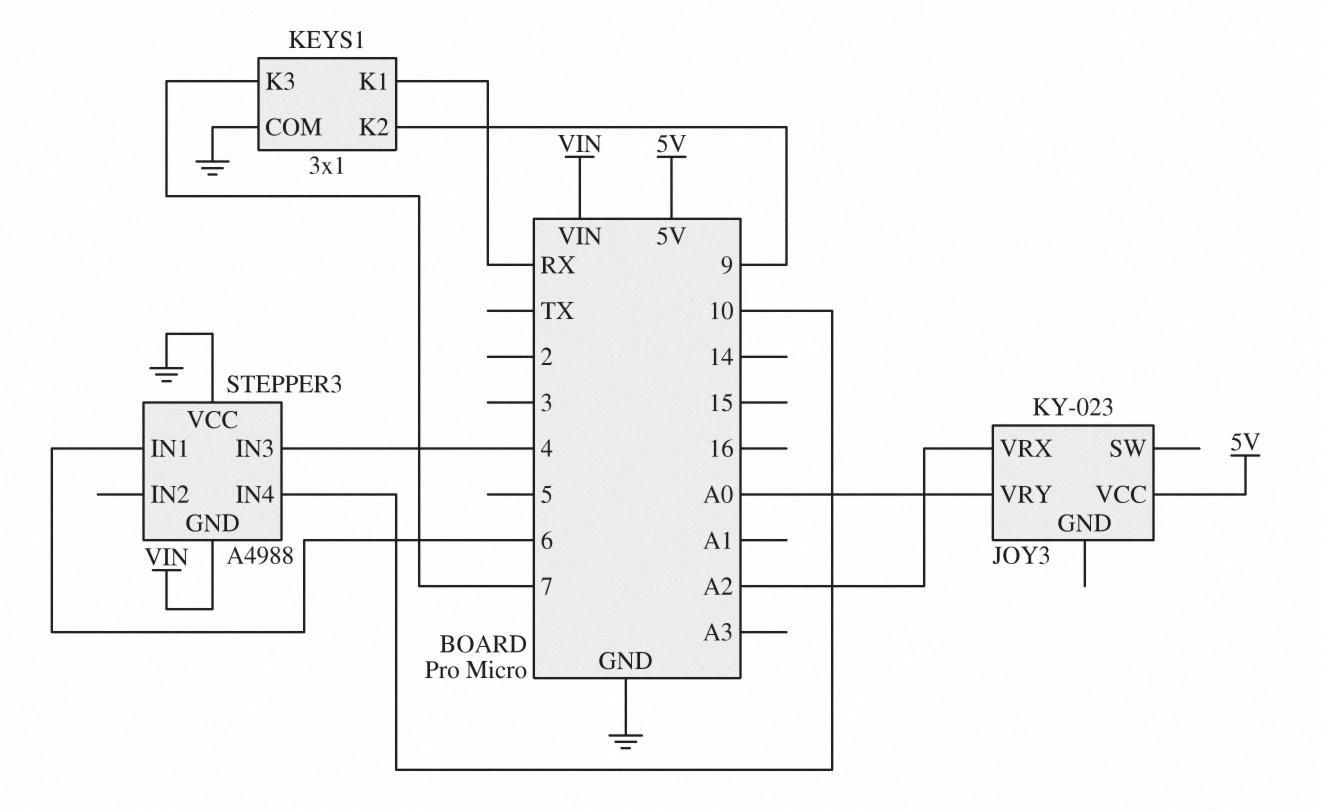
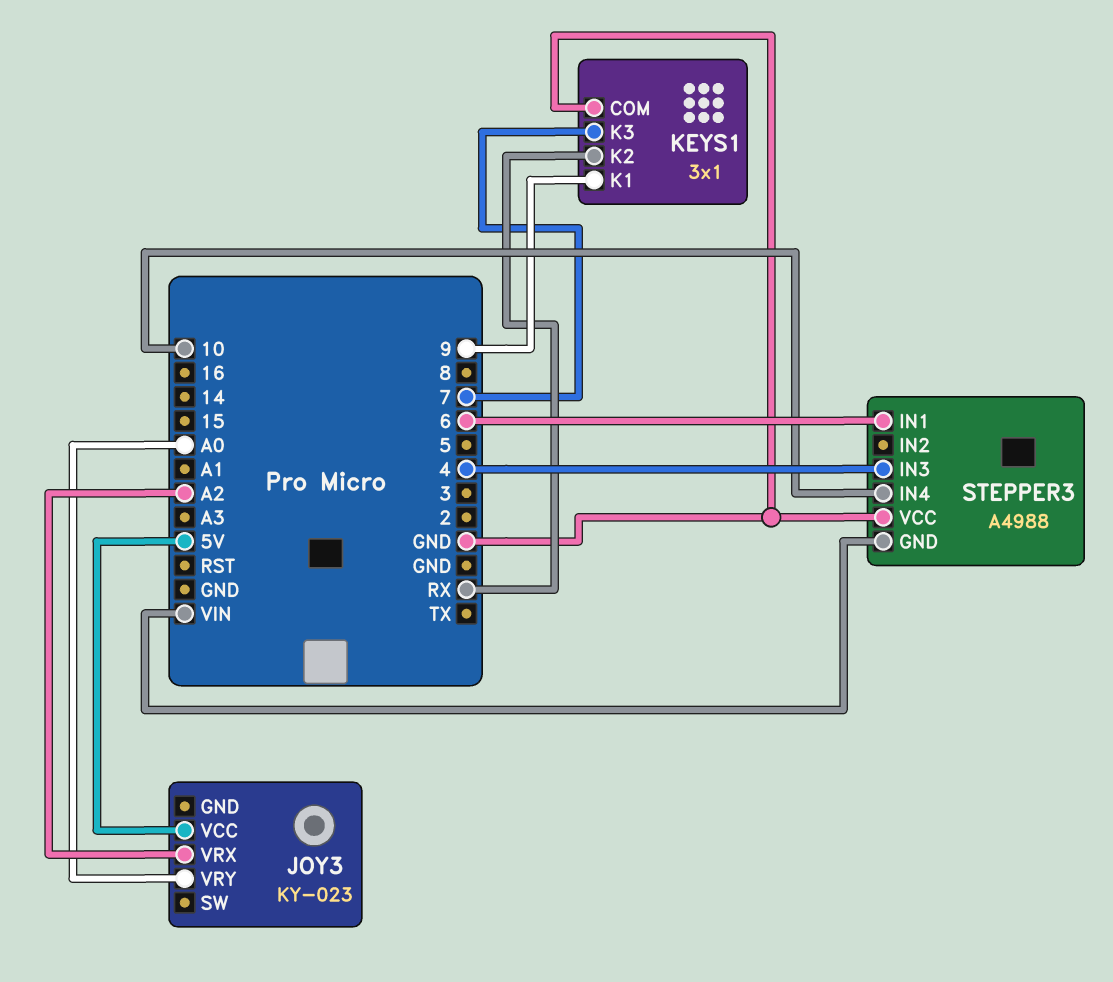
KEYS1 pin K1: RX -> 9
KEYS1 pin K2: 9 -> RX

